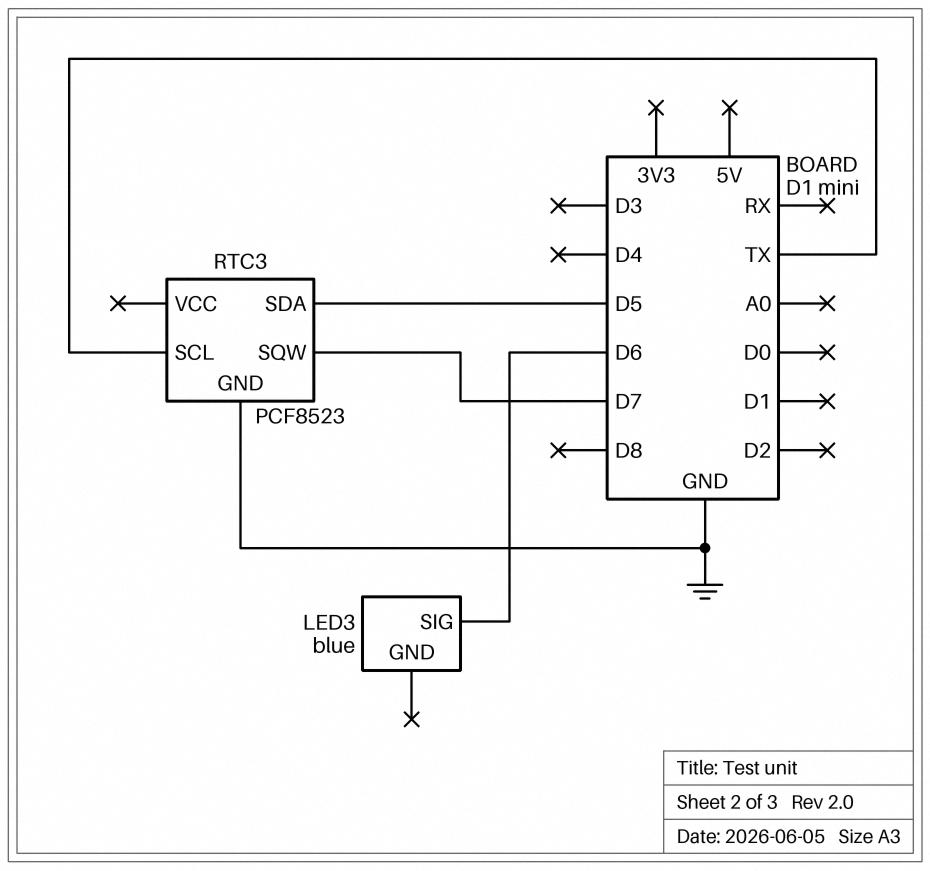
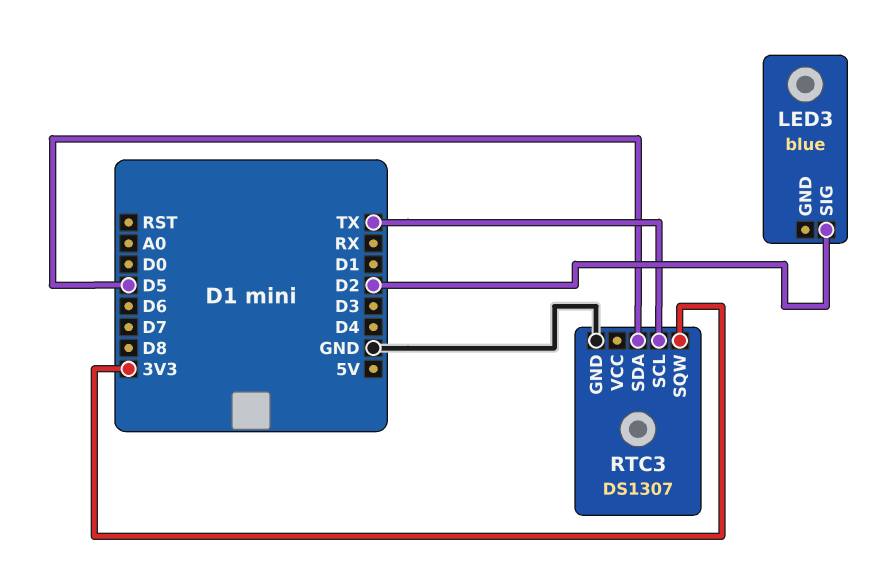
LED3 pin SIG: D6 -> D2
RTC3: PCF8523 -> DS1307
RTC3 pin SQW: D7 -> 3V3

